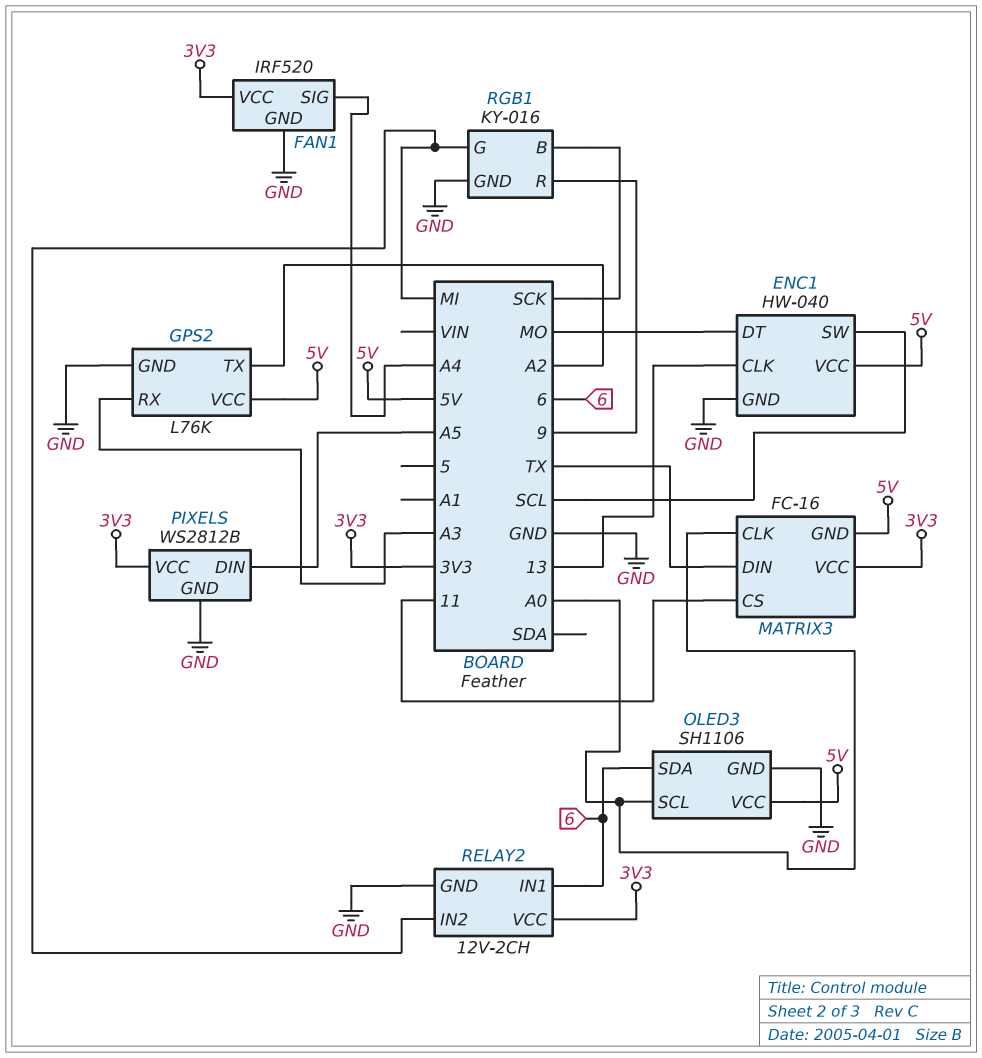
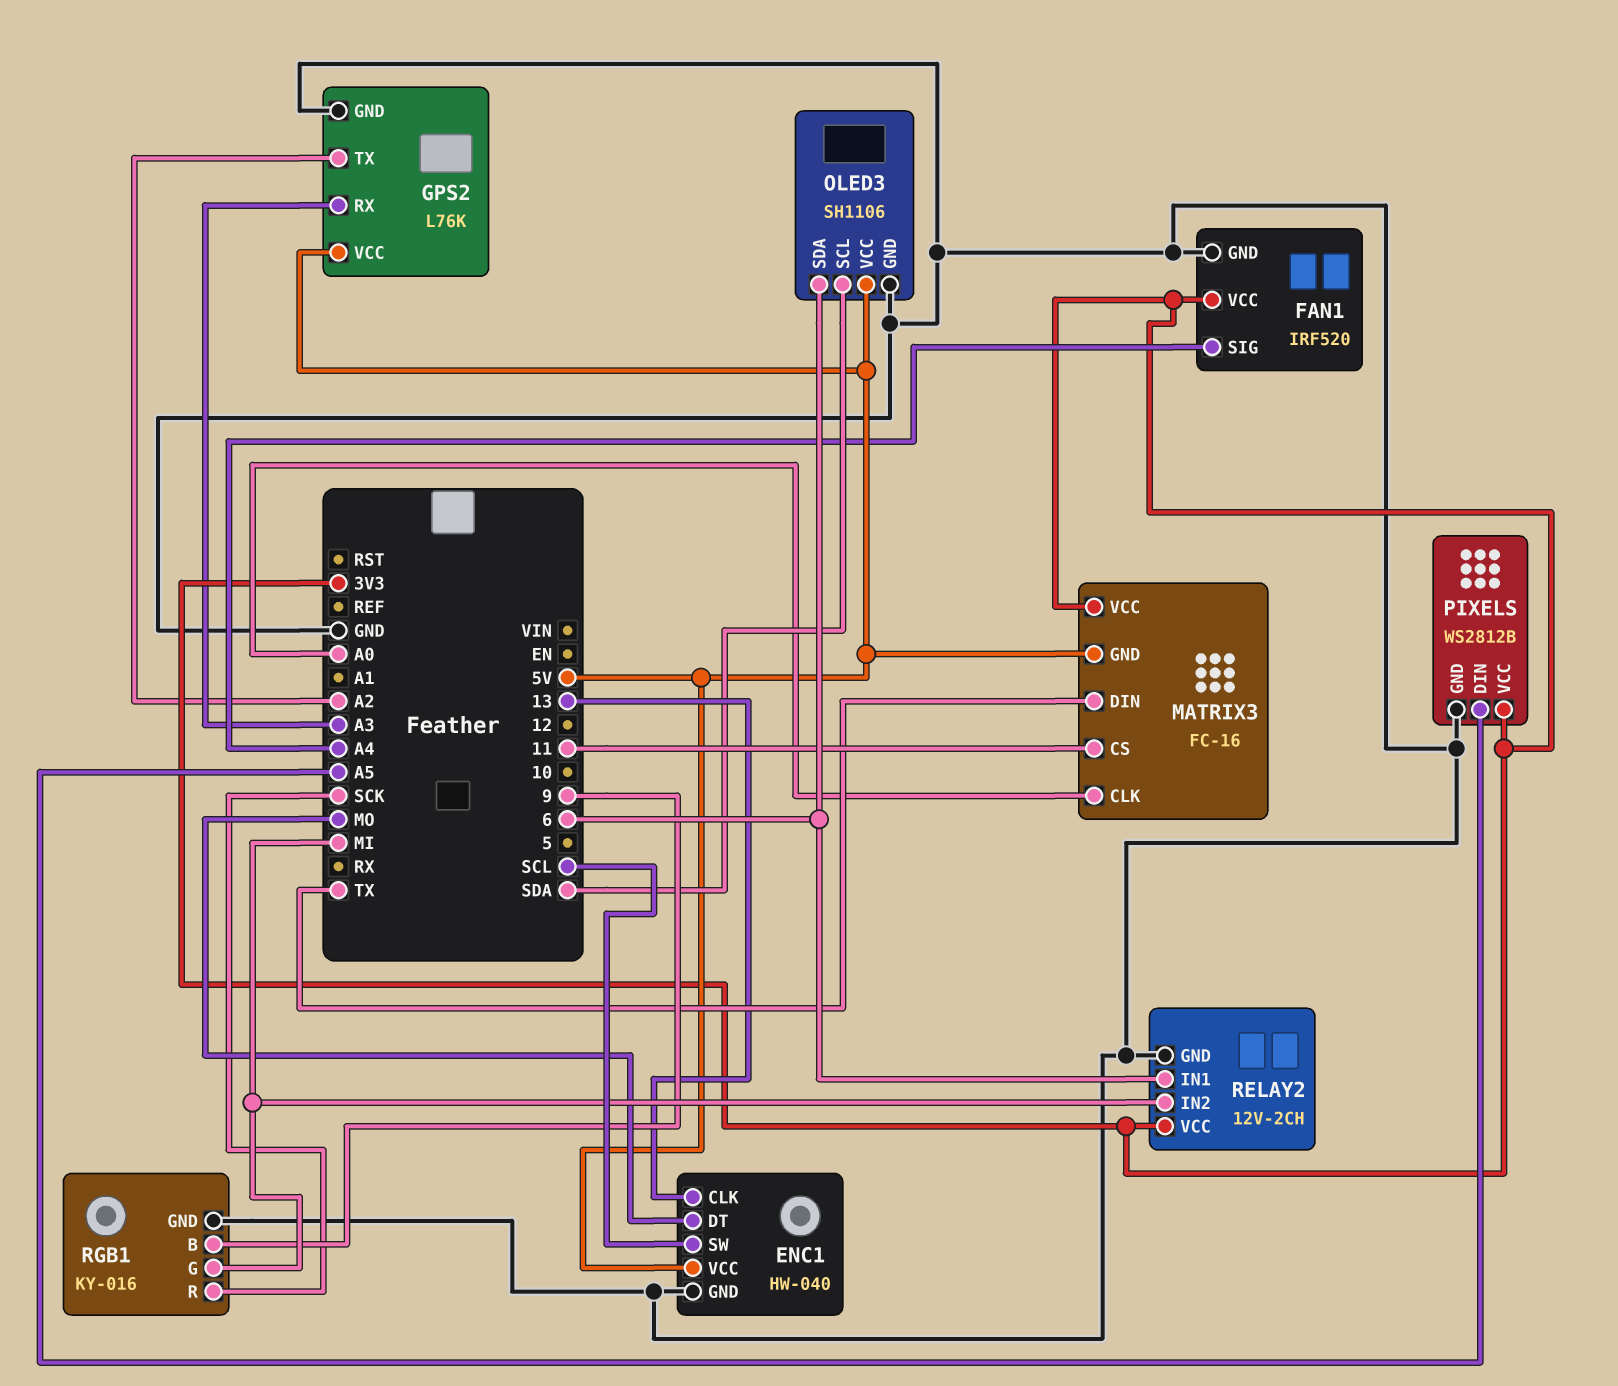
OLED3 pin SCL: A0 -> SDA
RGB1 pin B: SCK -> 9
RGB1 pin R: 9 -> SCK

